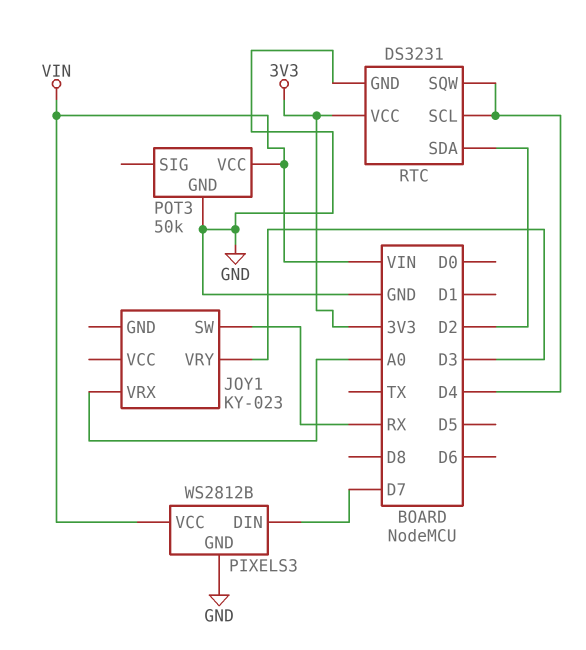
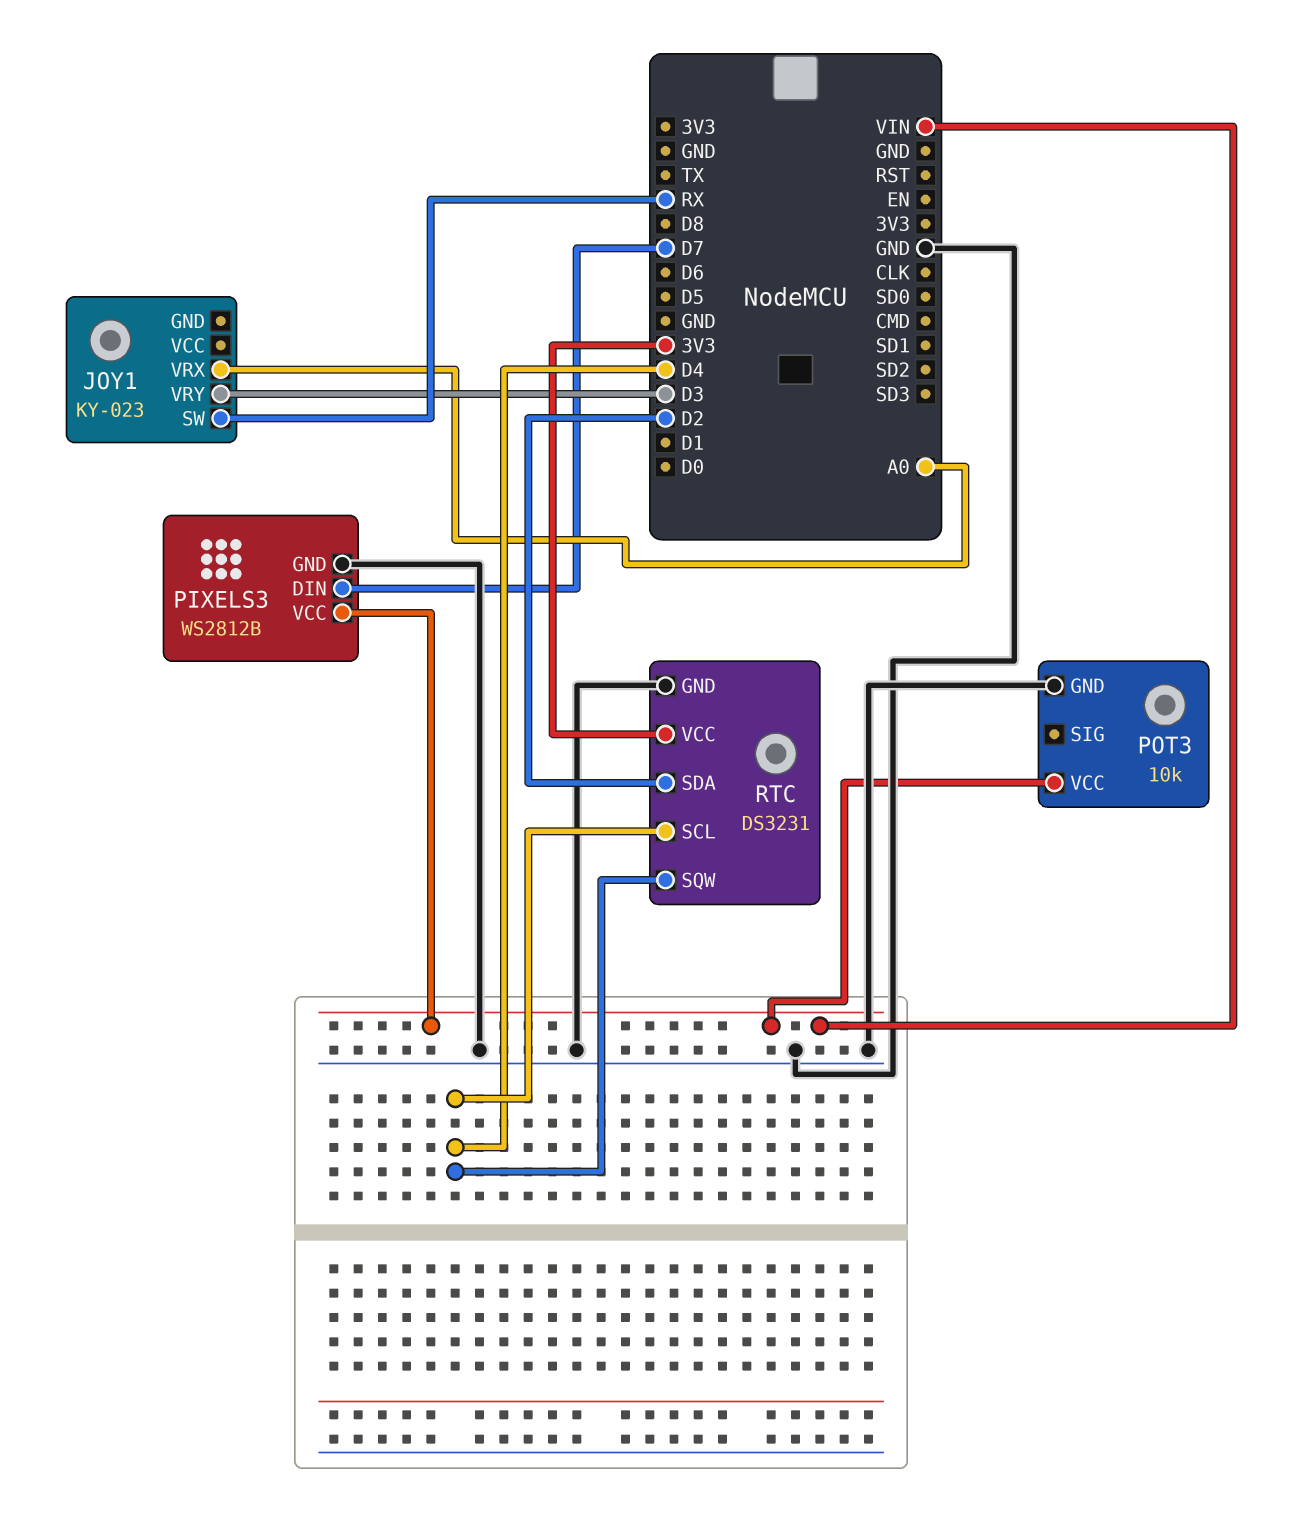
POT3: 50k -> 10k

